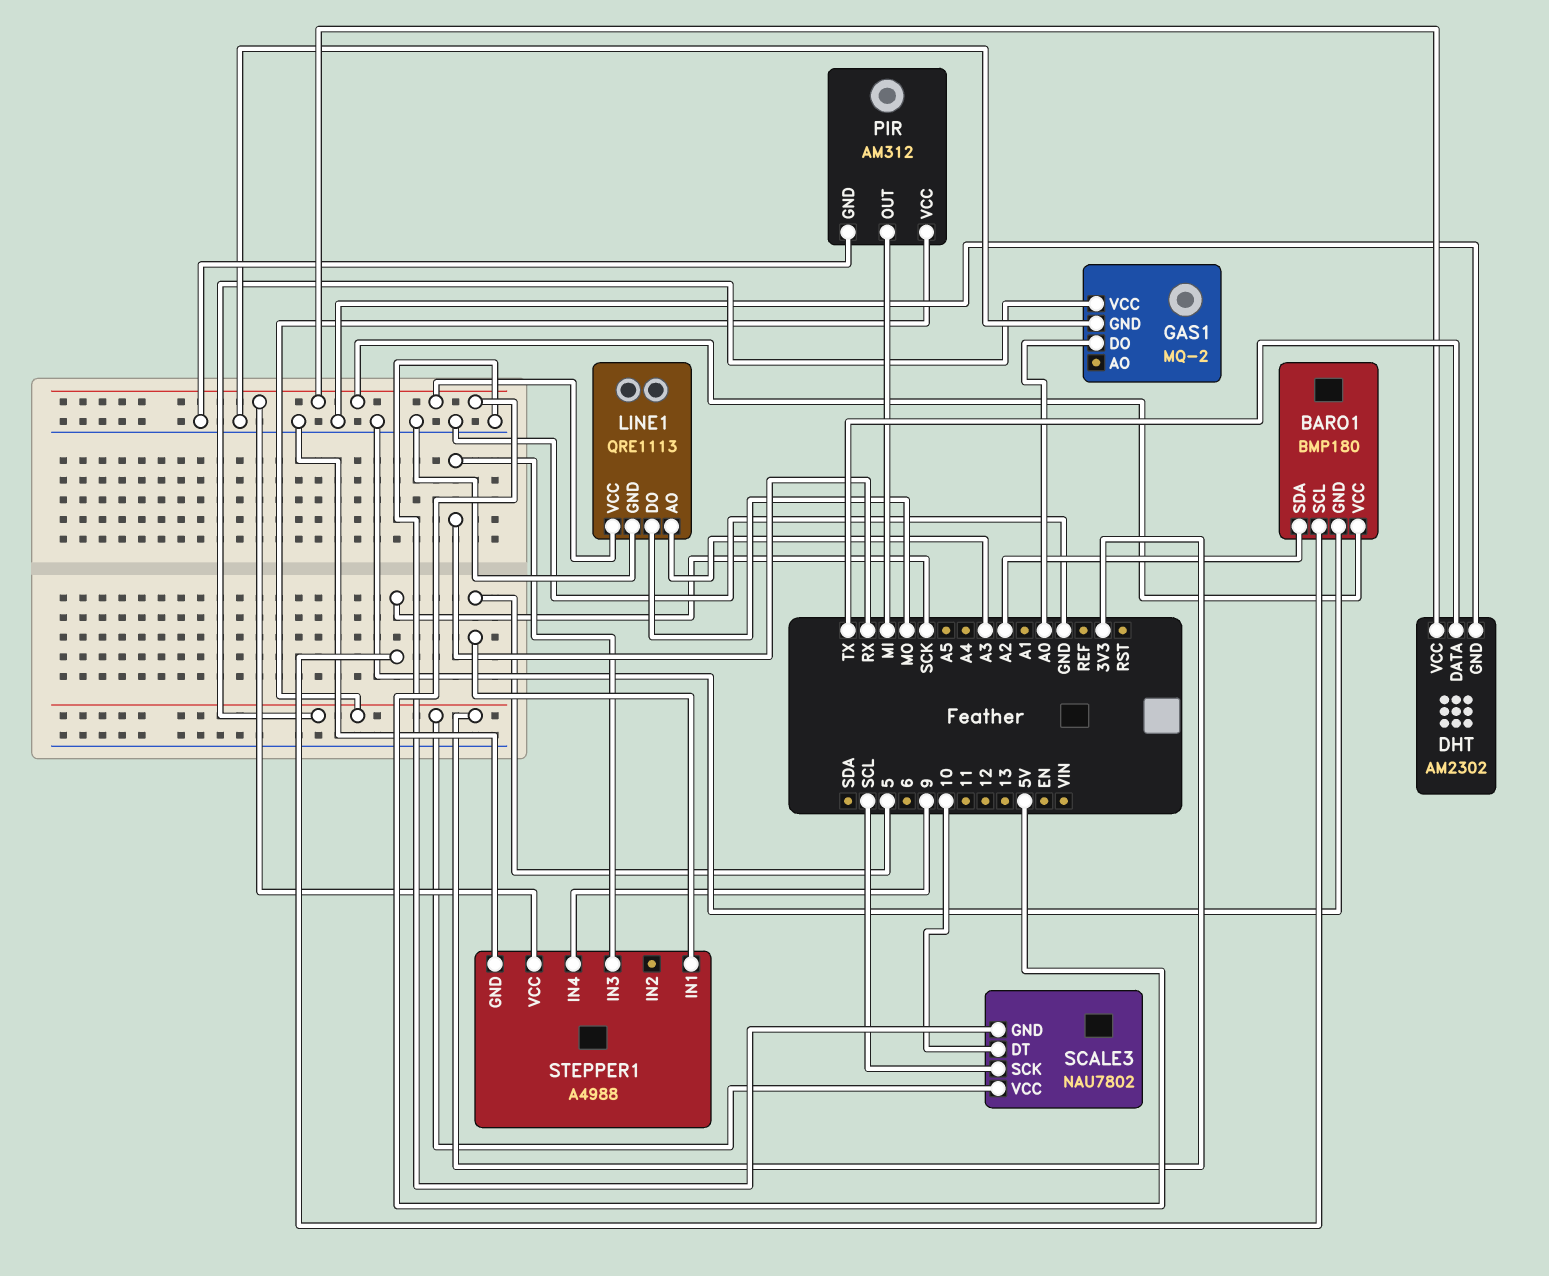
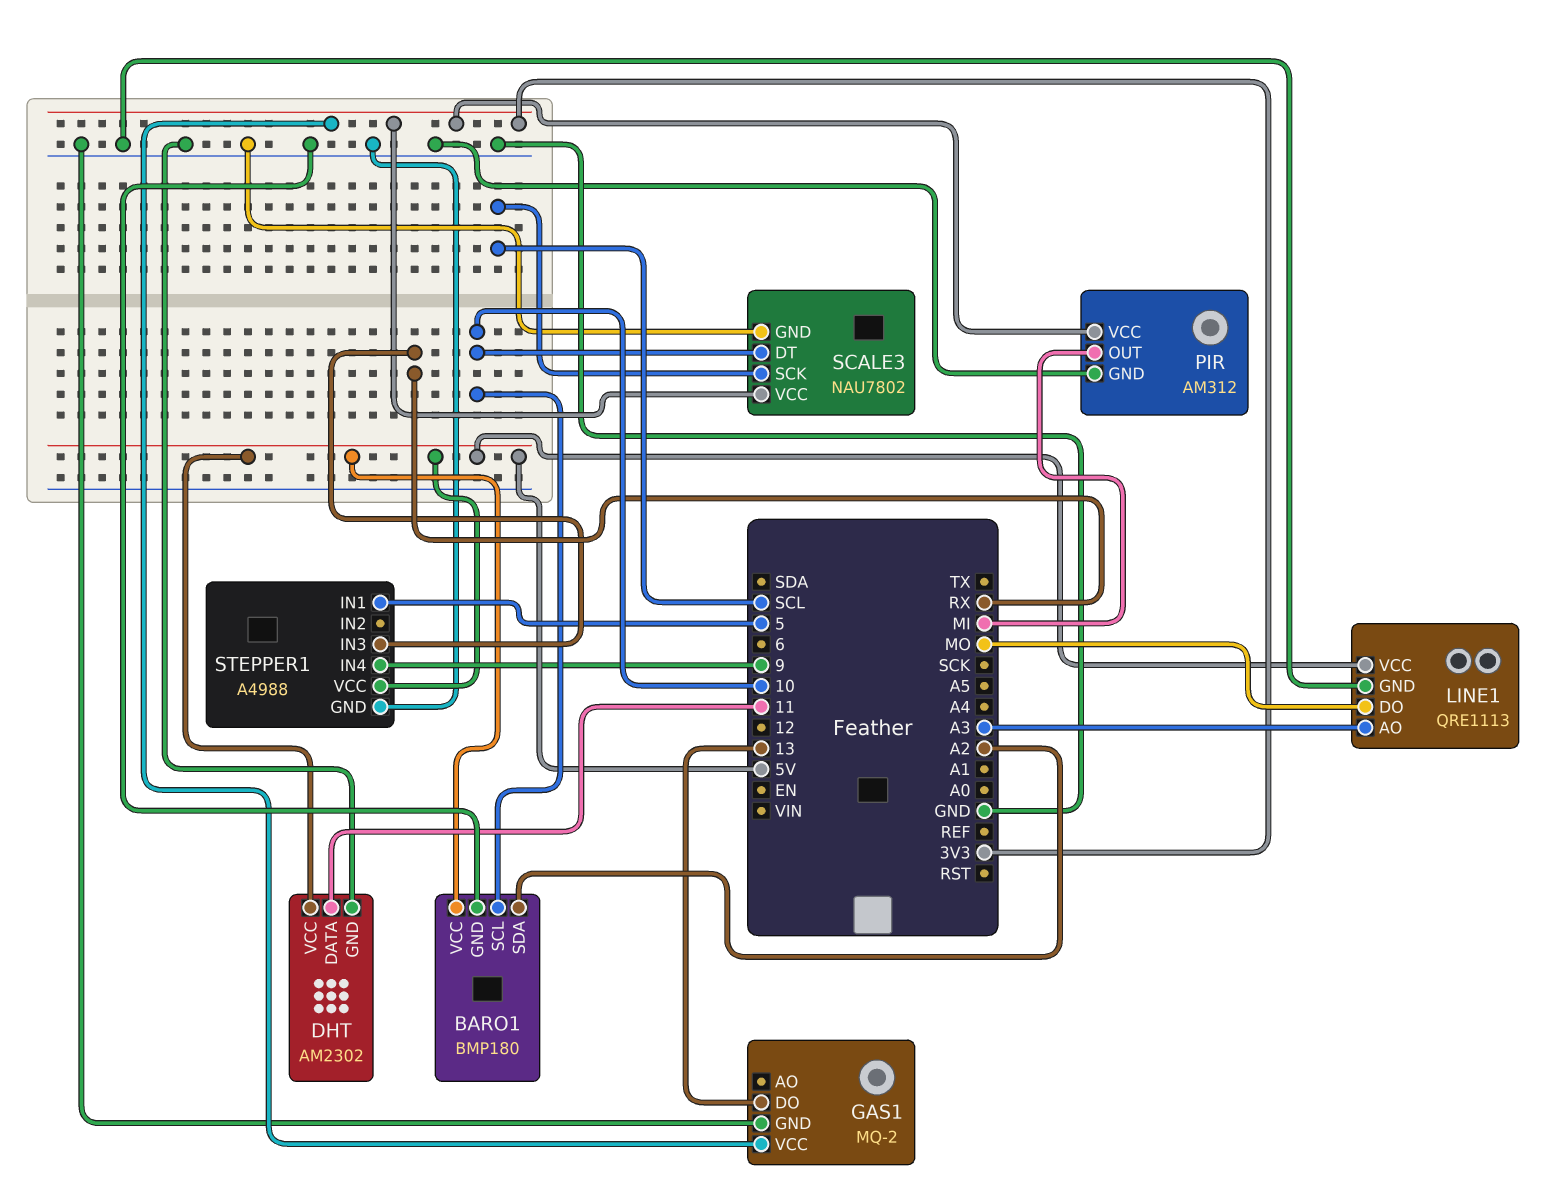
BARO1 pin SCL: SCK -> 10
DHT pin DATA: TX -> 11
GAS1 pin DO: A0 -> 13

